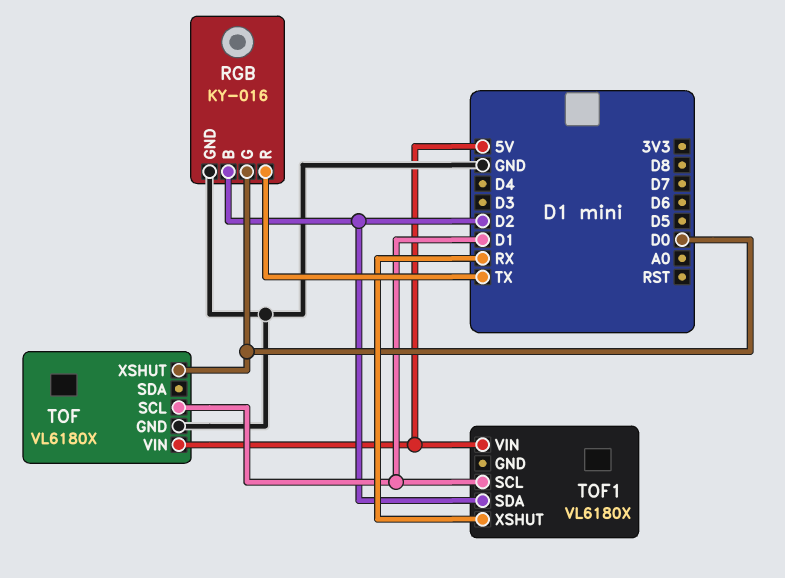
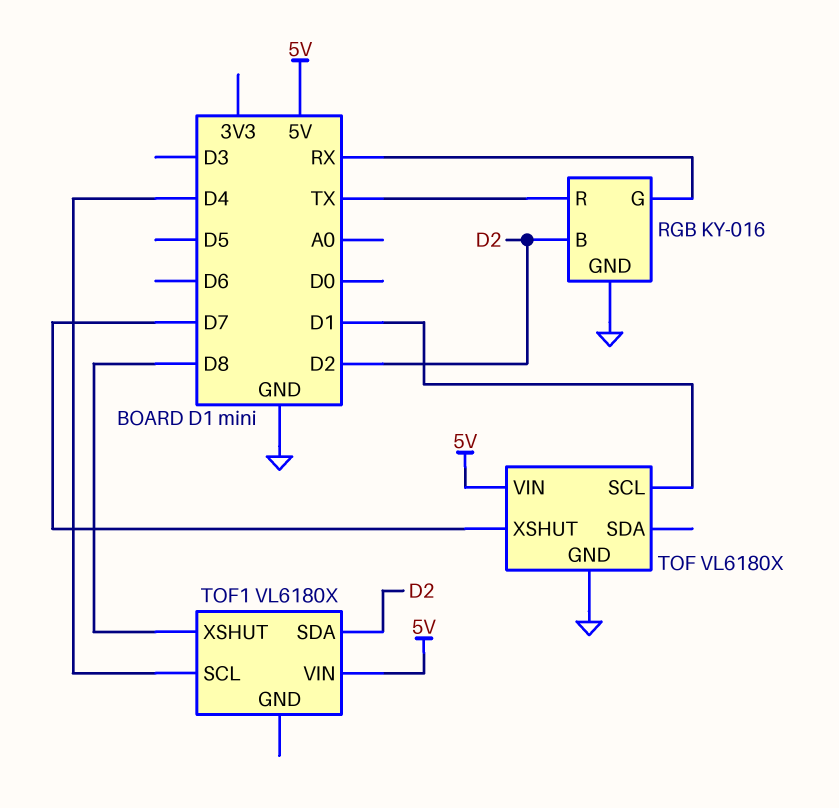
RGB pin G: D0 -> RX
TOF pin XSHUT: D0 -> D7
TOF1 pin SCL: D1 -> D4
TOF1 pin XSHUT: RX -> D8

